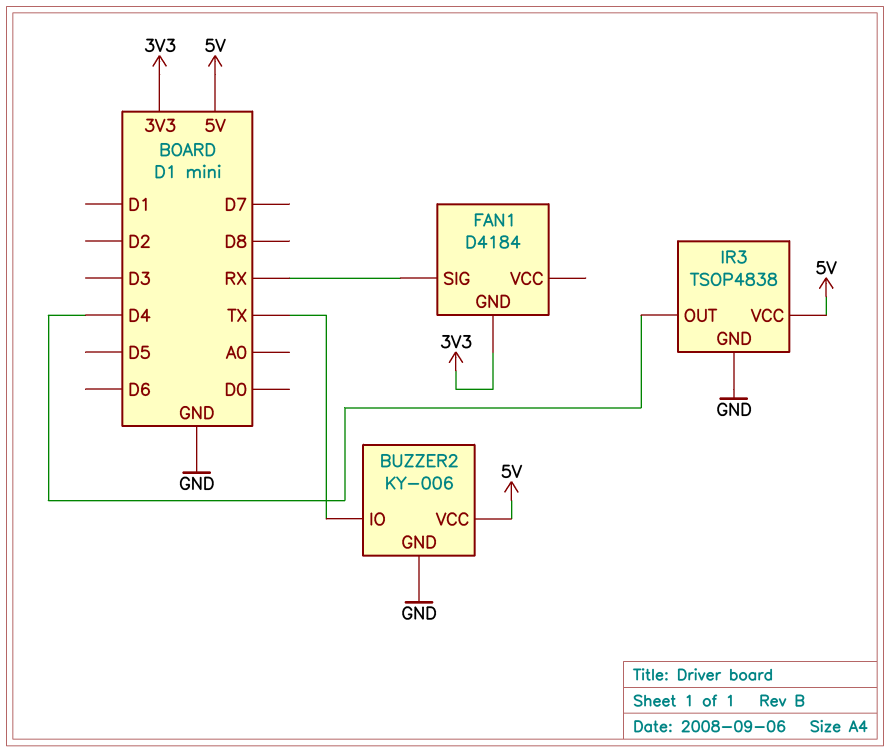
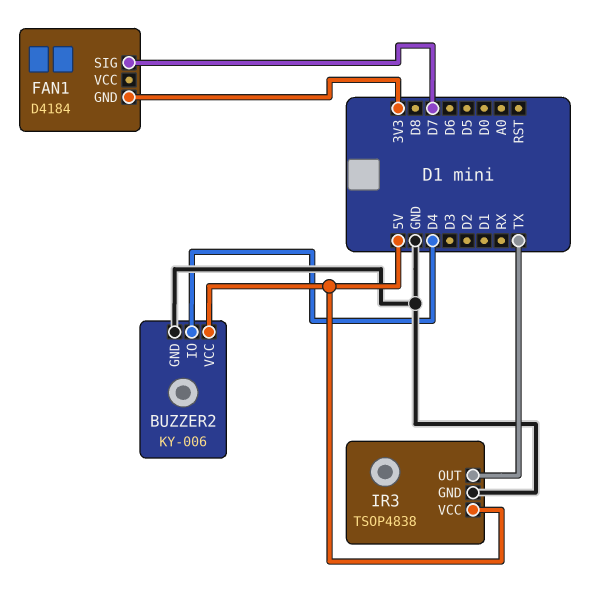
BUZZER2 pin IO: TX -> D4
FAN1 pin SIG: RX -> D7
IR3 pin OUT: D4 -> TX

